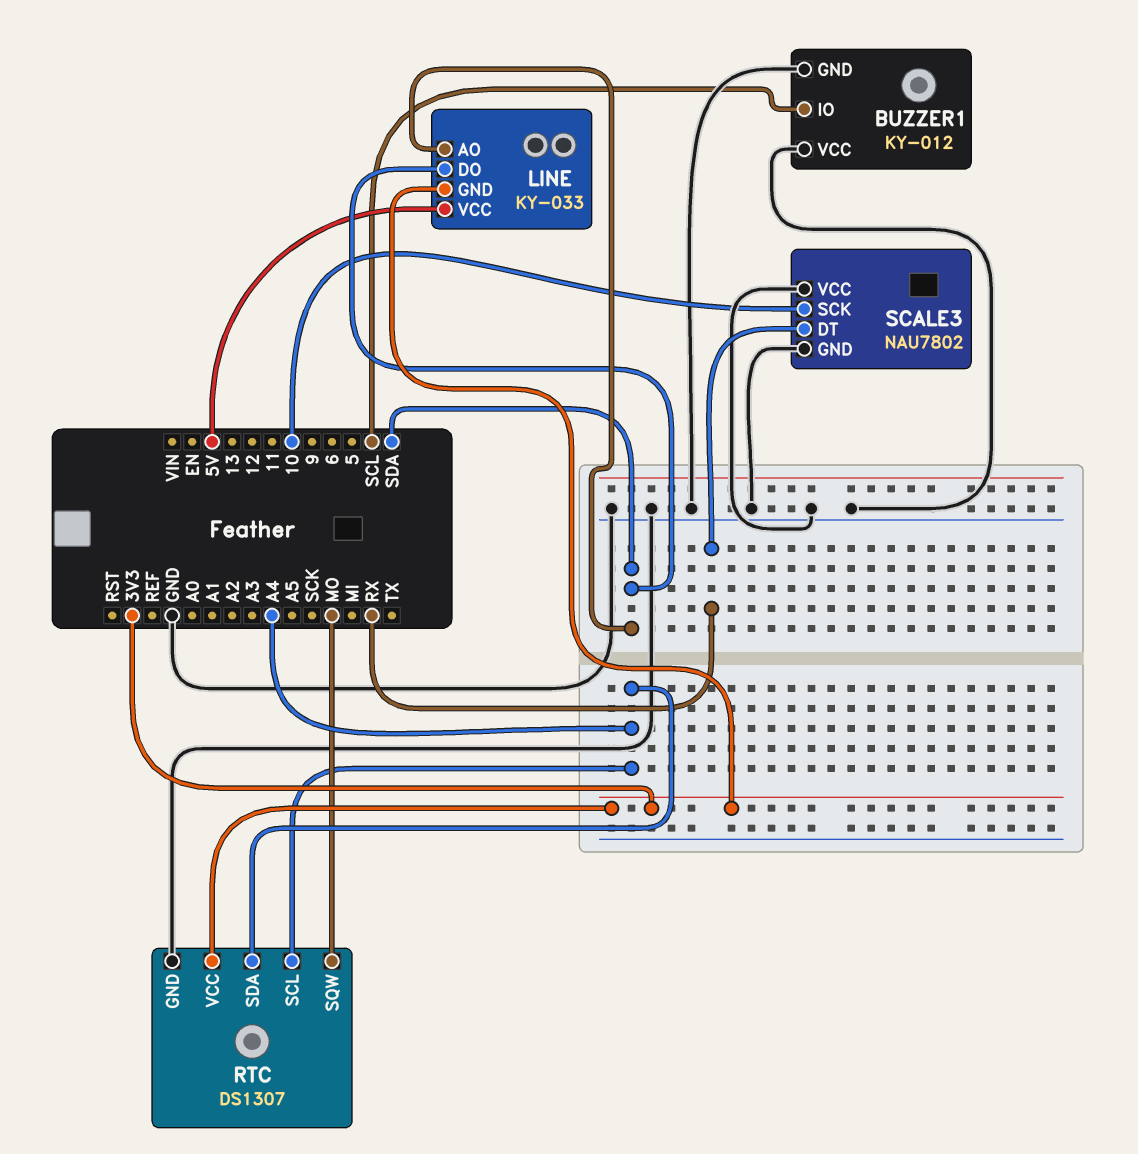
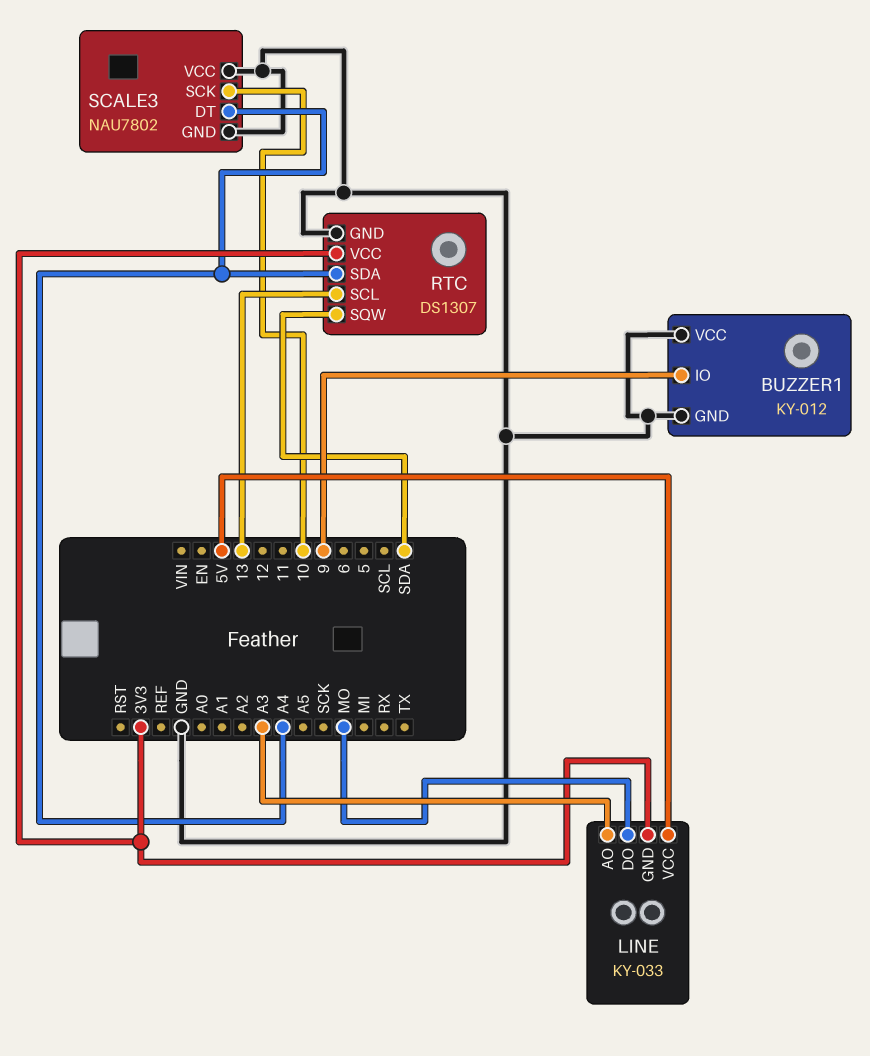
BUZZER1 pin IO: SCL -> 9
LINE pin AO: SDA -> A3
LINE pin DO: SDA -> MO
RTC pin SCL: A4 -> 13
RTC pin SQW: MO -> SDA
SCALE3 pin DT: RX -> A4

